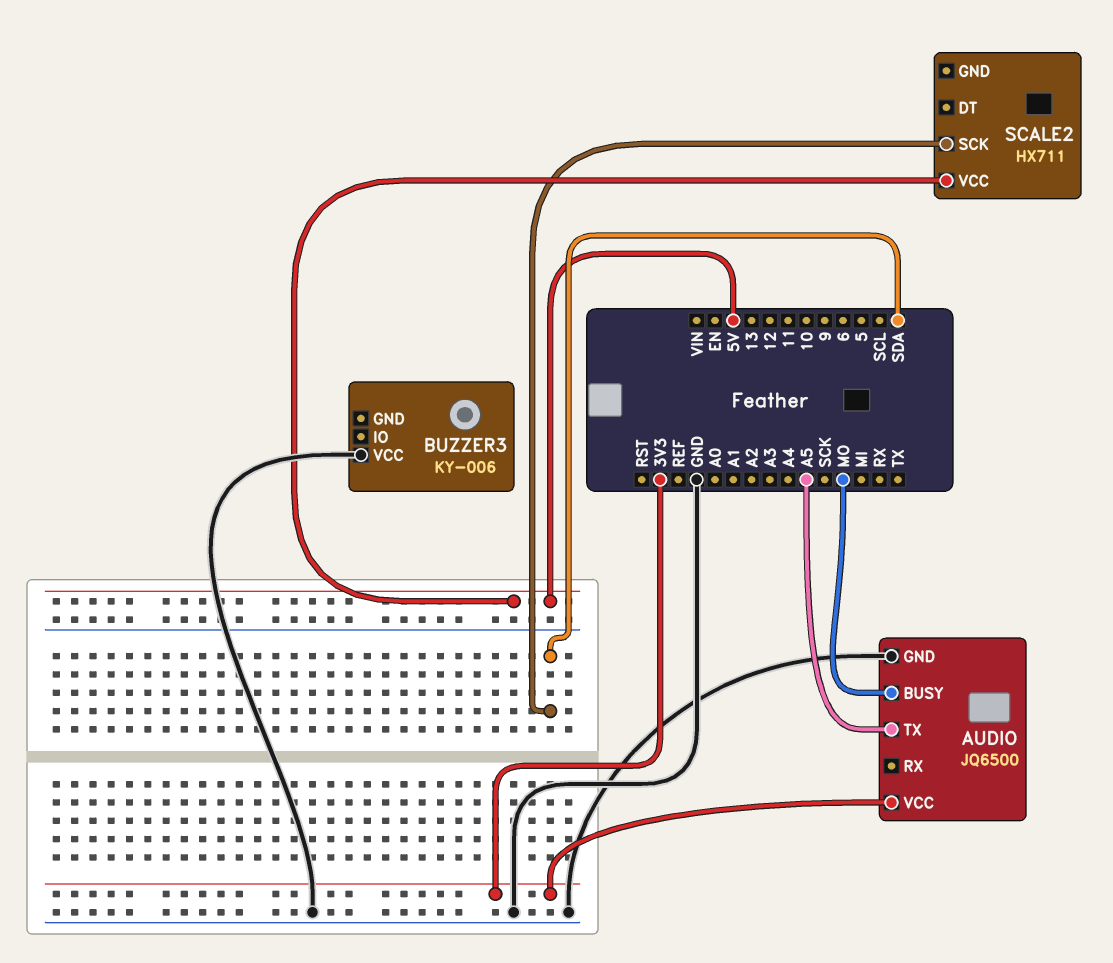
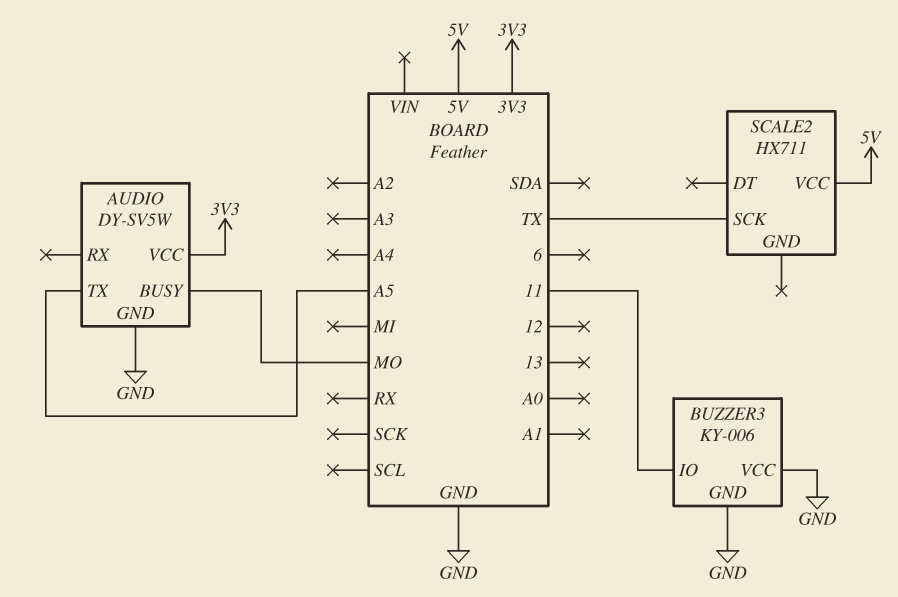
AUDIO: JQ6500 -> DY-SV5W
BUZZER3 pin GND: none -> GND
BUZZER3 pin IO: none -> 11
SCALE2 pin SCK: SDA -> TX

